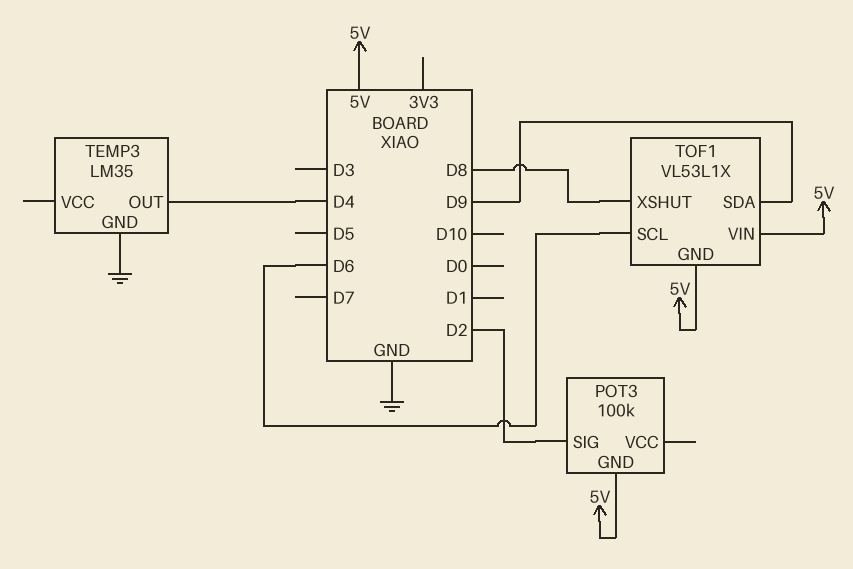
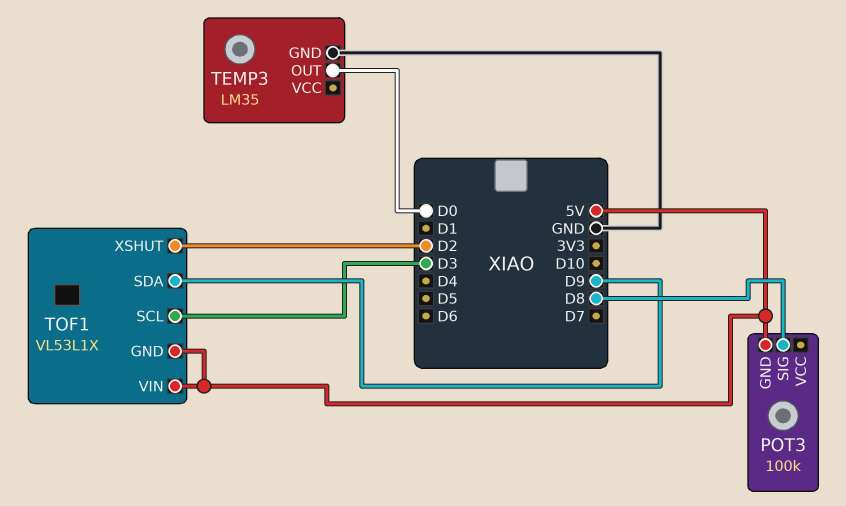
POT3 pin SIG: D2 -> D8
TEMP3 pin OUT: D4 -> D0
TOF1 pin SCL: D6 -> D3
TOF1 pin XSHUT: D8 -> D2

